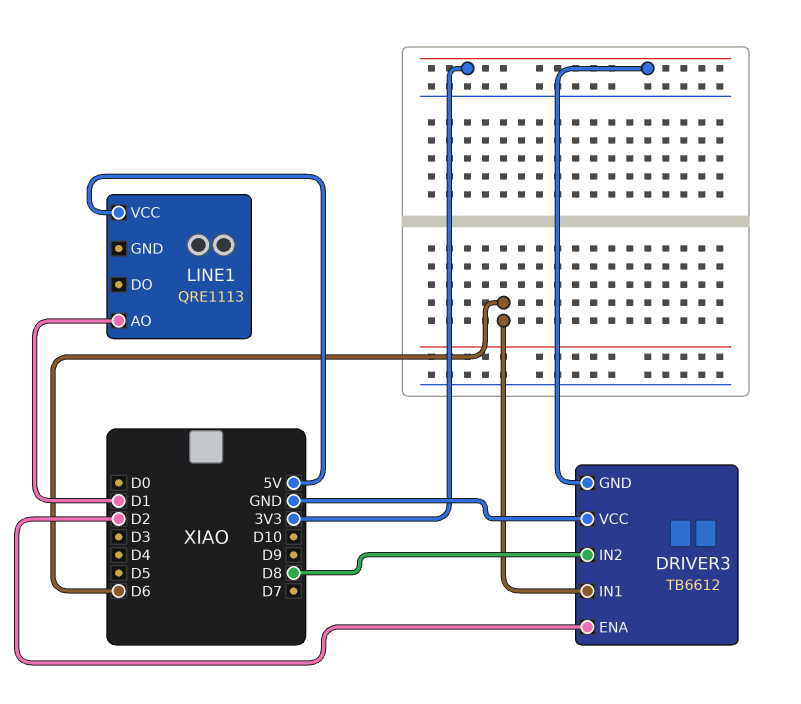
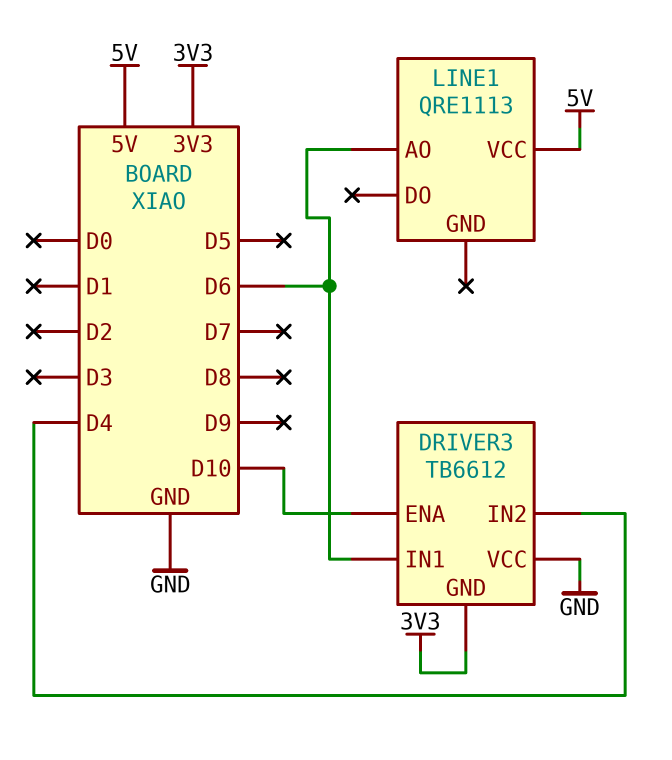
DRIVER3 pin ENA: D2 -> D10
DRIVER3 pin IN2: D8 -> D4
LINE1 pin AO: D1 -> D6

